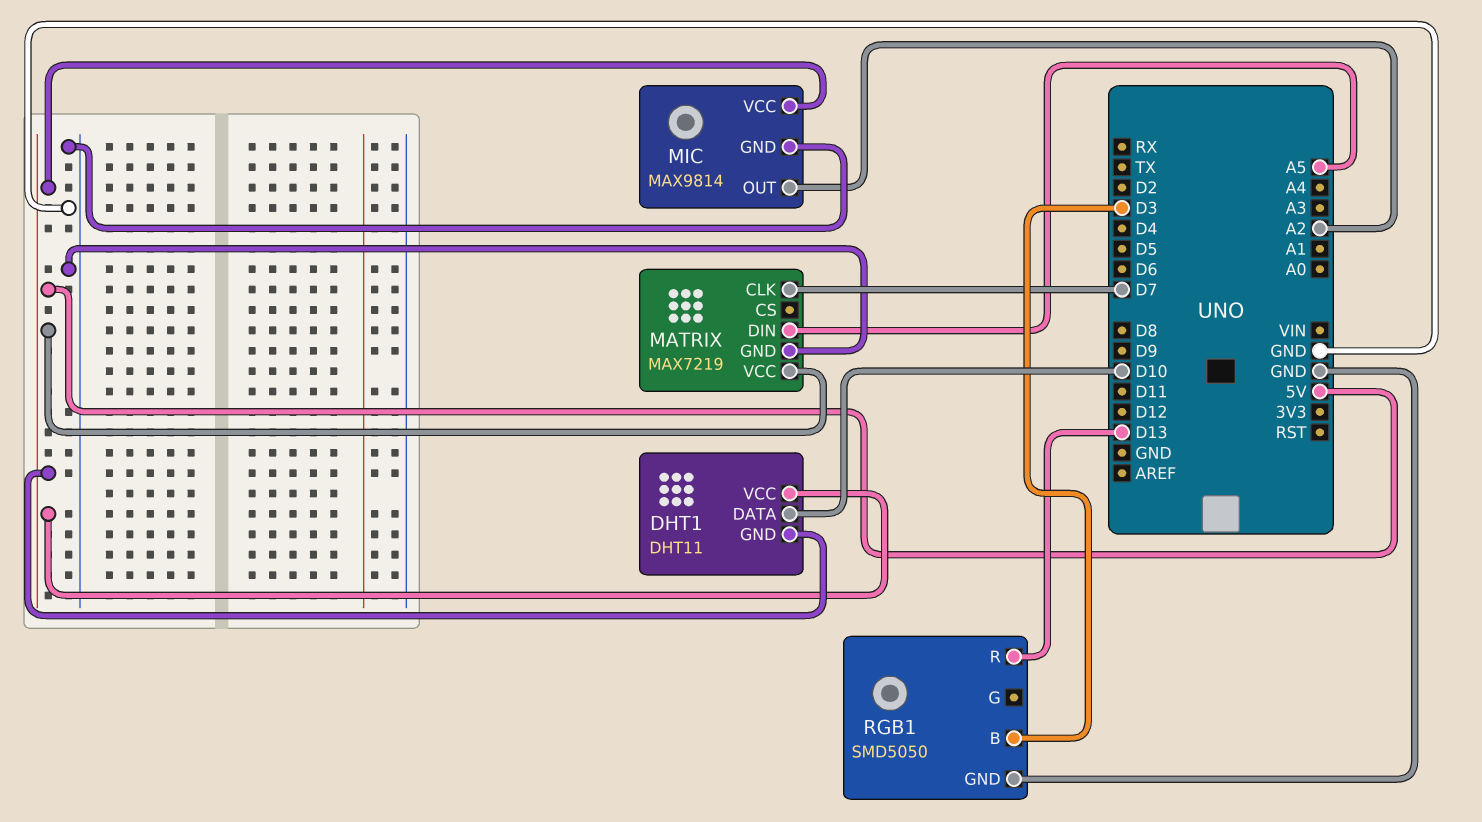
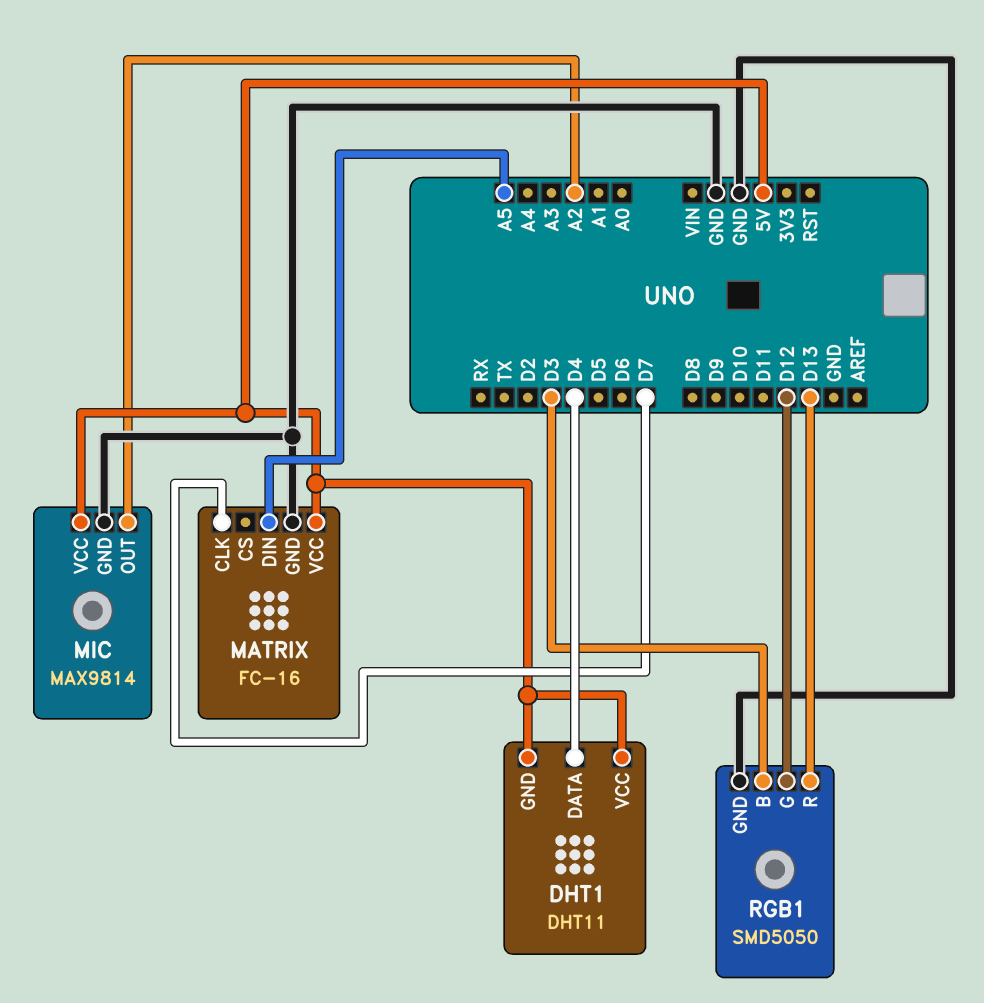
DHT1 pin DATA: D10 -> D4
MATRIX: MAX7219 -> FC-16
RGB1 pin G: none -> D12

